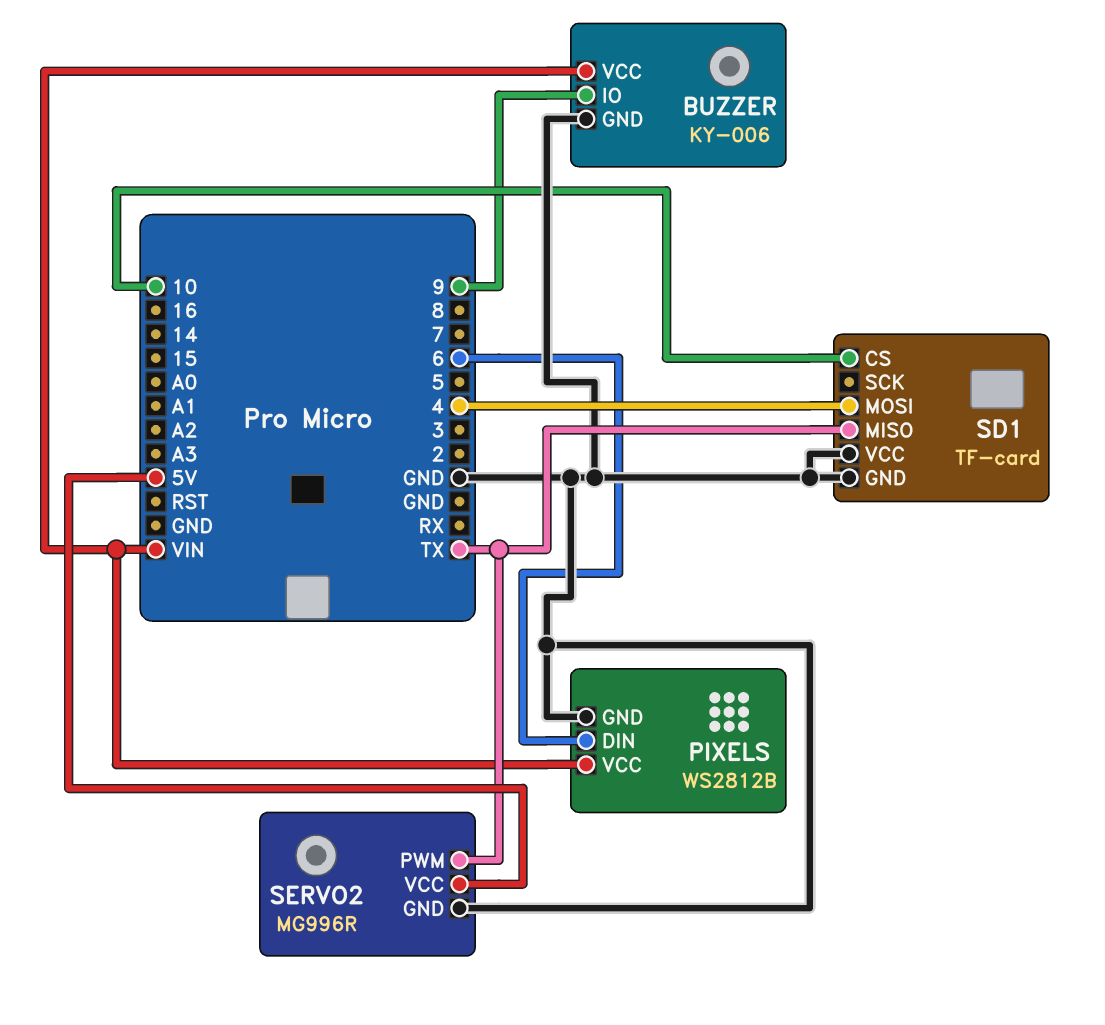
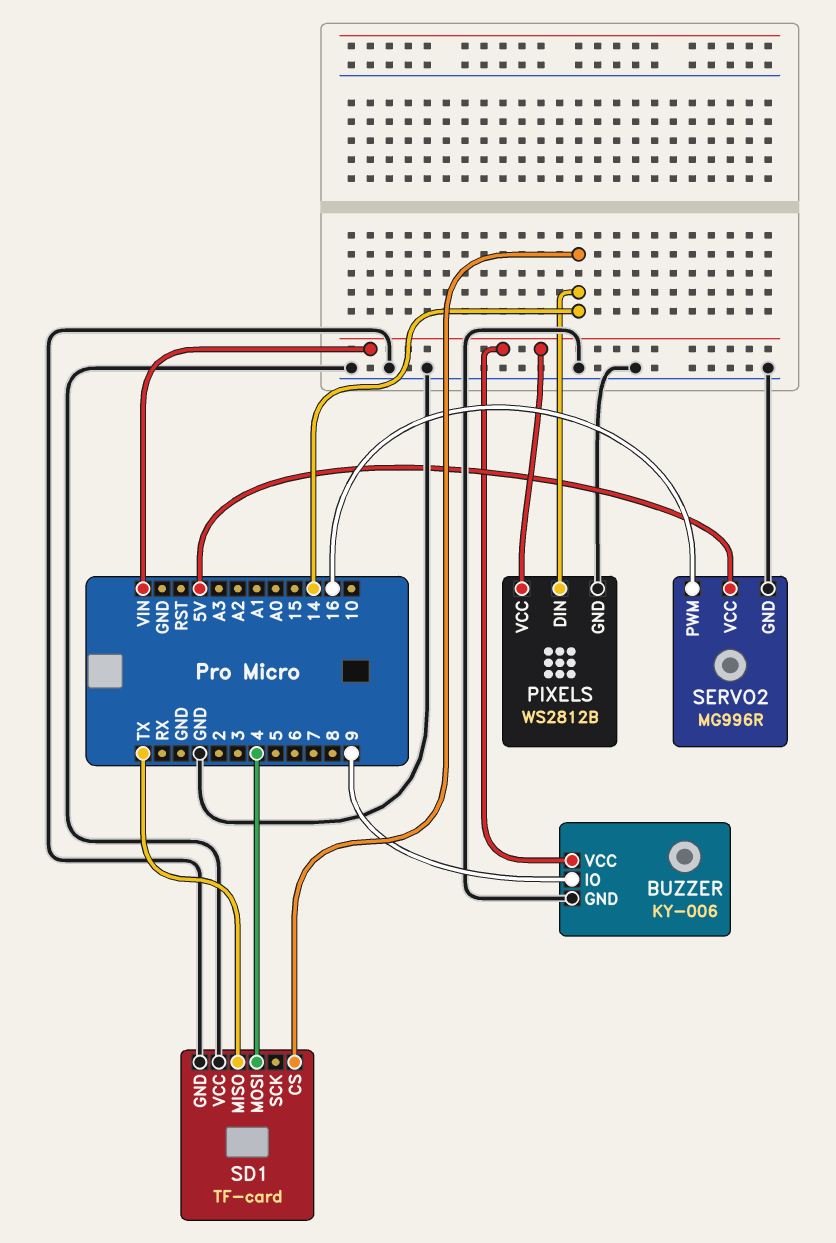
PIXELS pin DIN: 6 -> 14
SD1 pin CS: 10 -> 14
SERVO2 pin PWM: TX -> 16

